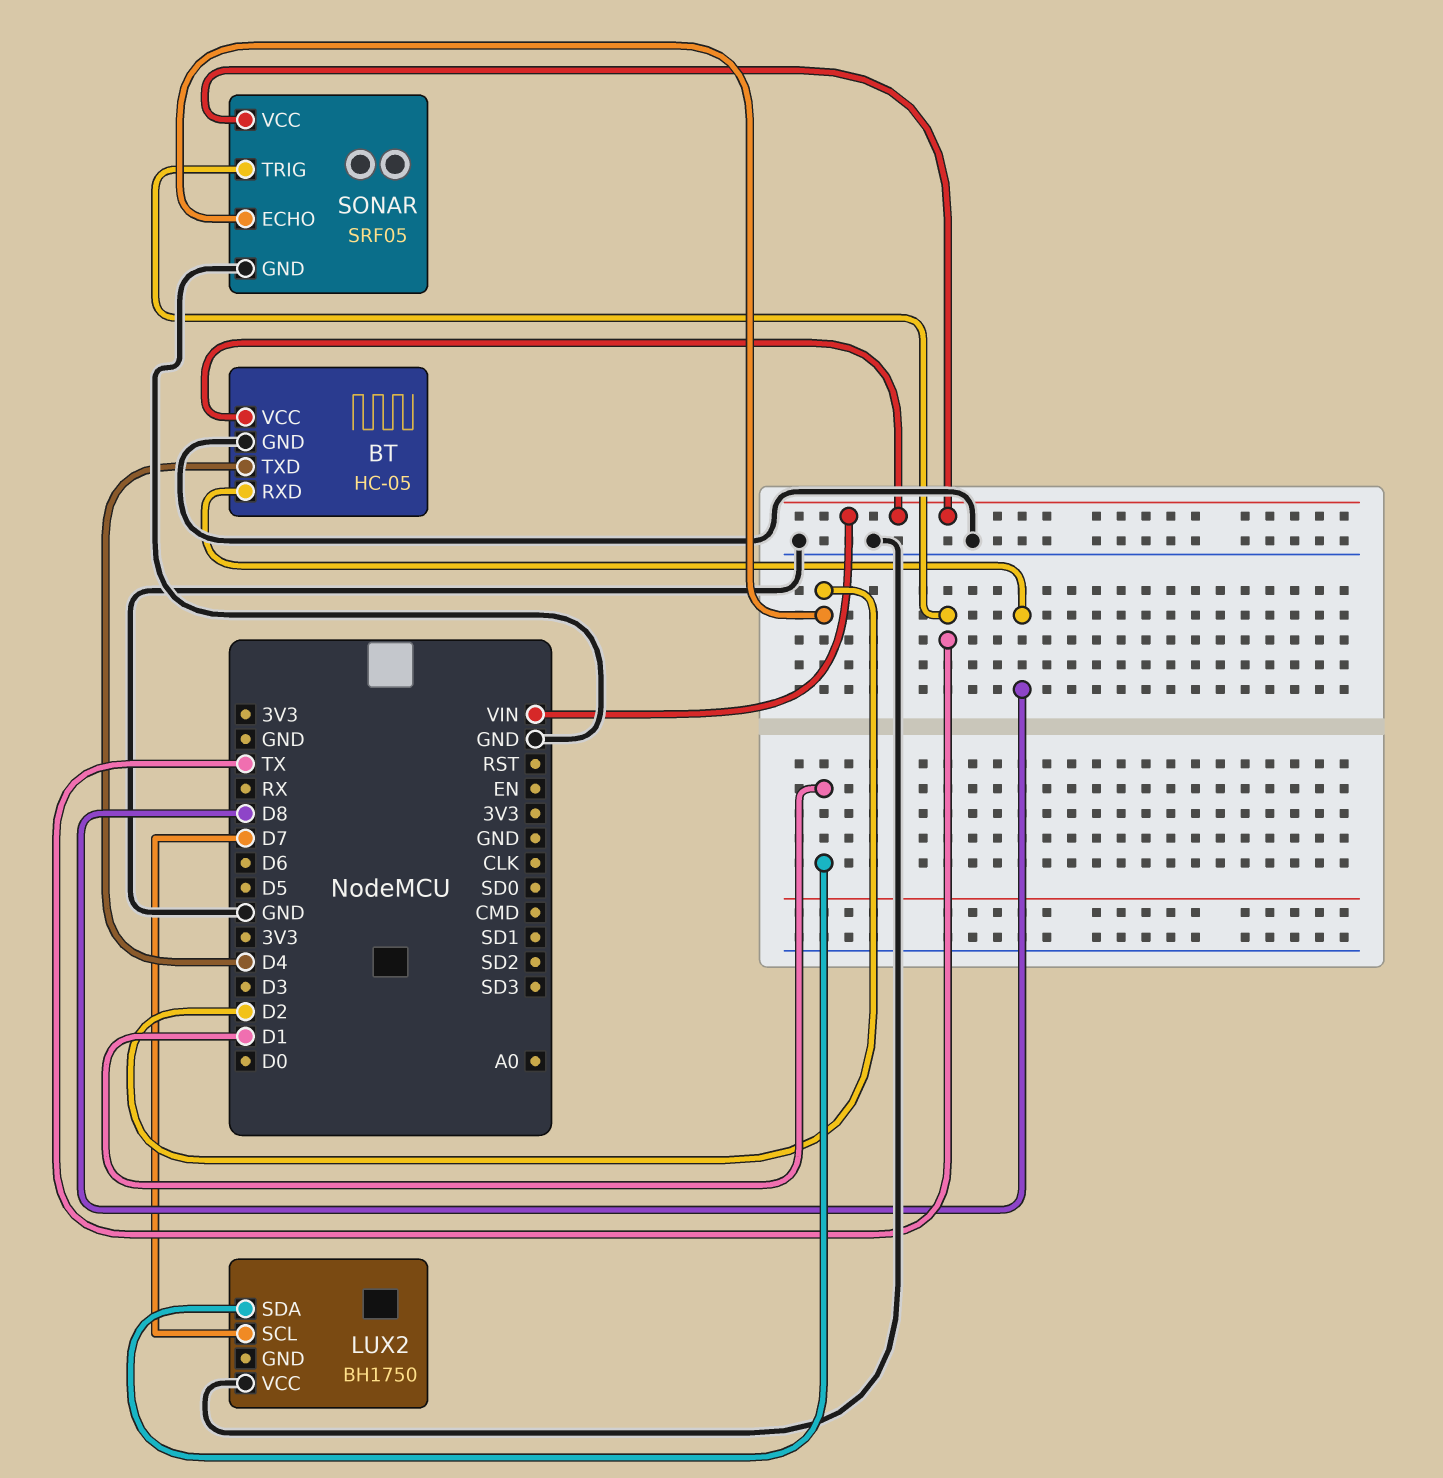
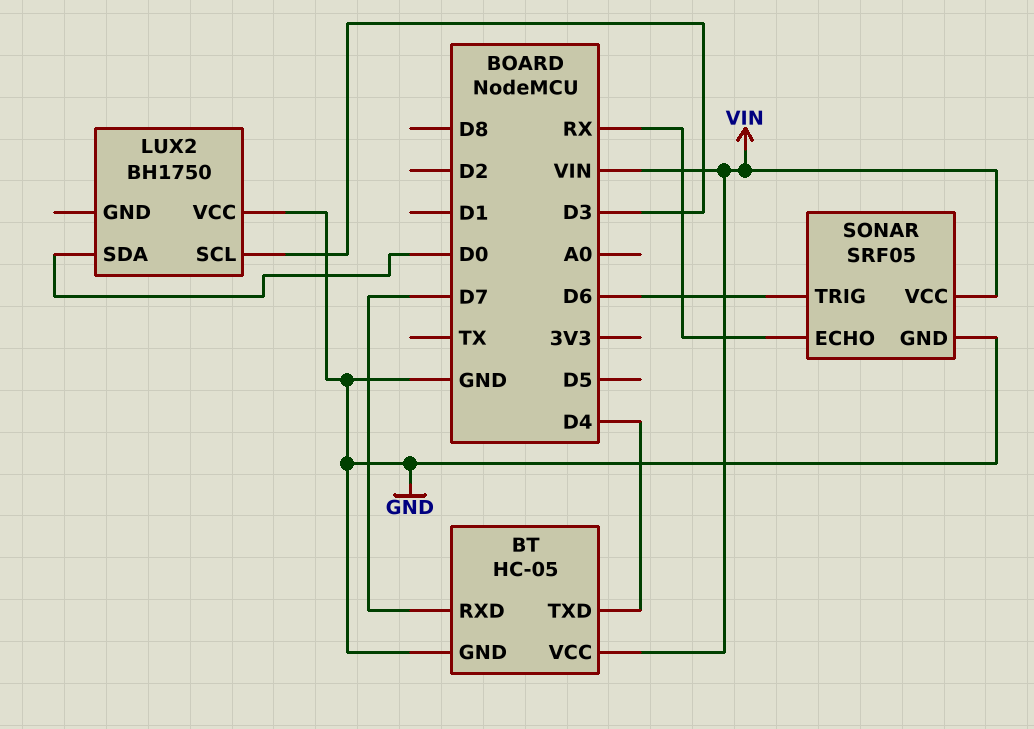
BT pin RXD: D8 -> D7
LUX2 pin SCL: D7 -> D3
LUX2 pin SDA: D1 -> D0
SONAR pin ECHO: D2 -> RX
SONAR pin TRIG: TX -> D6

